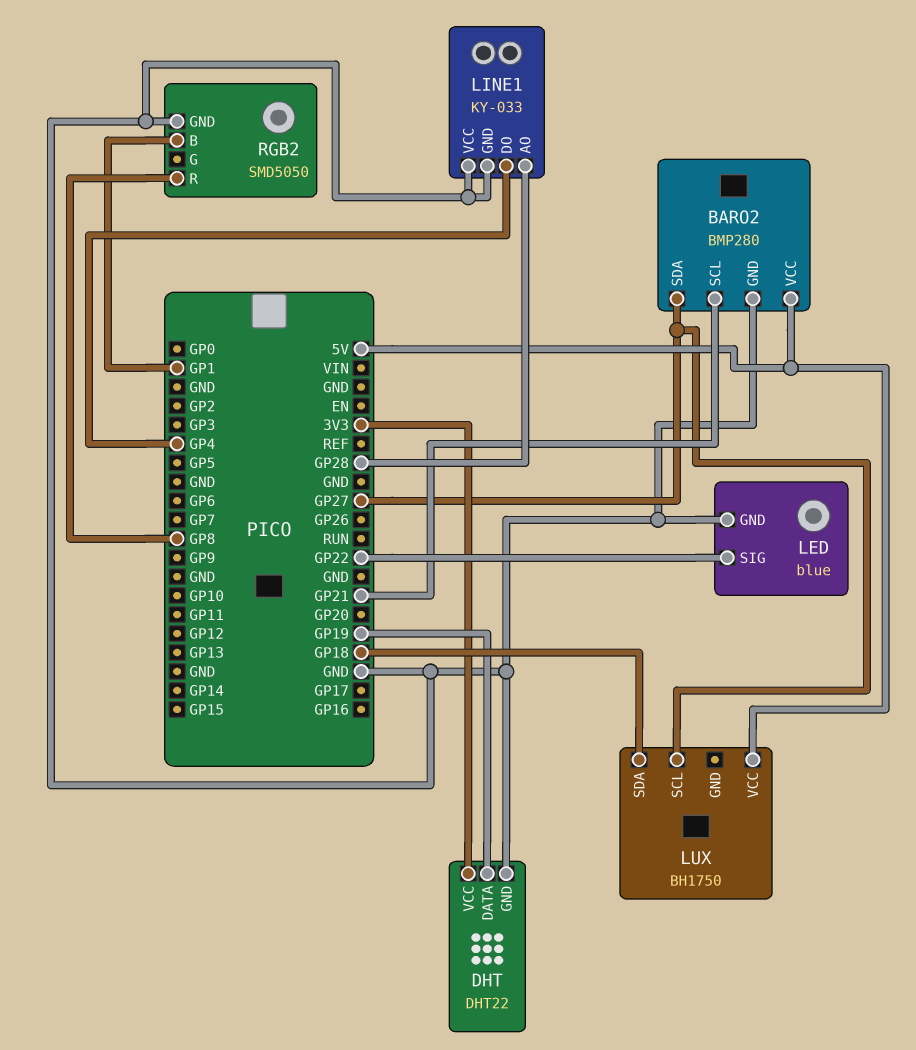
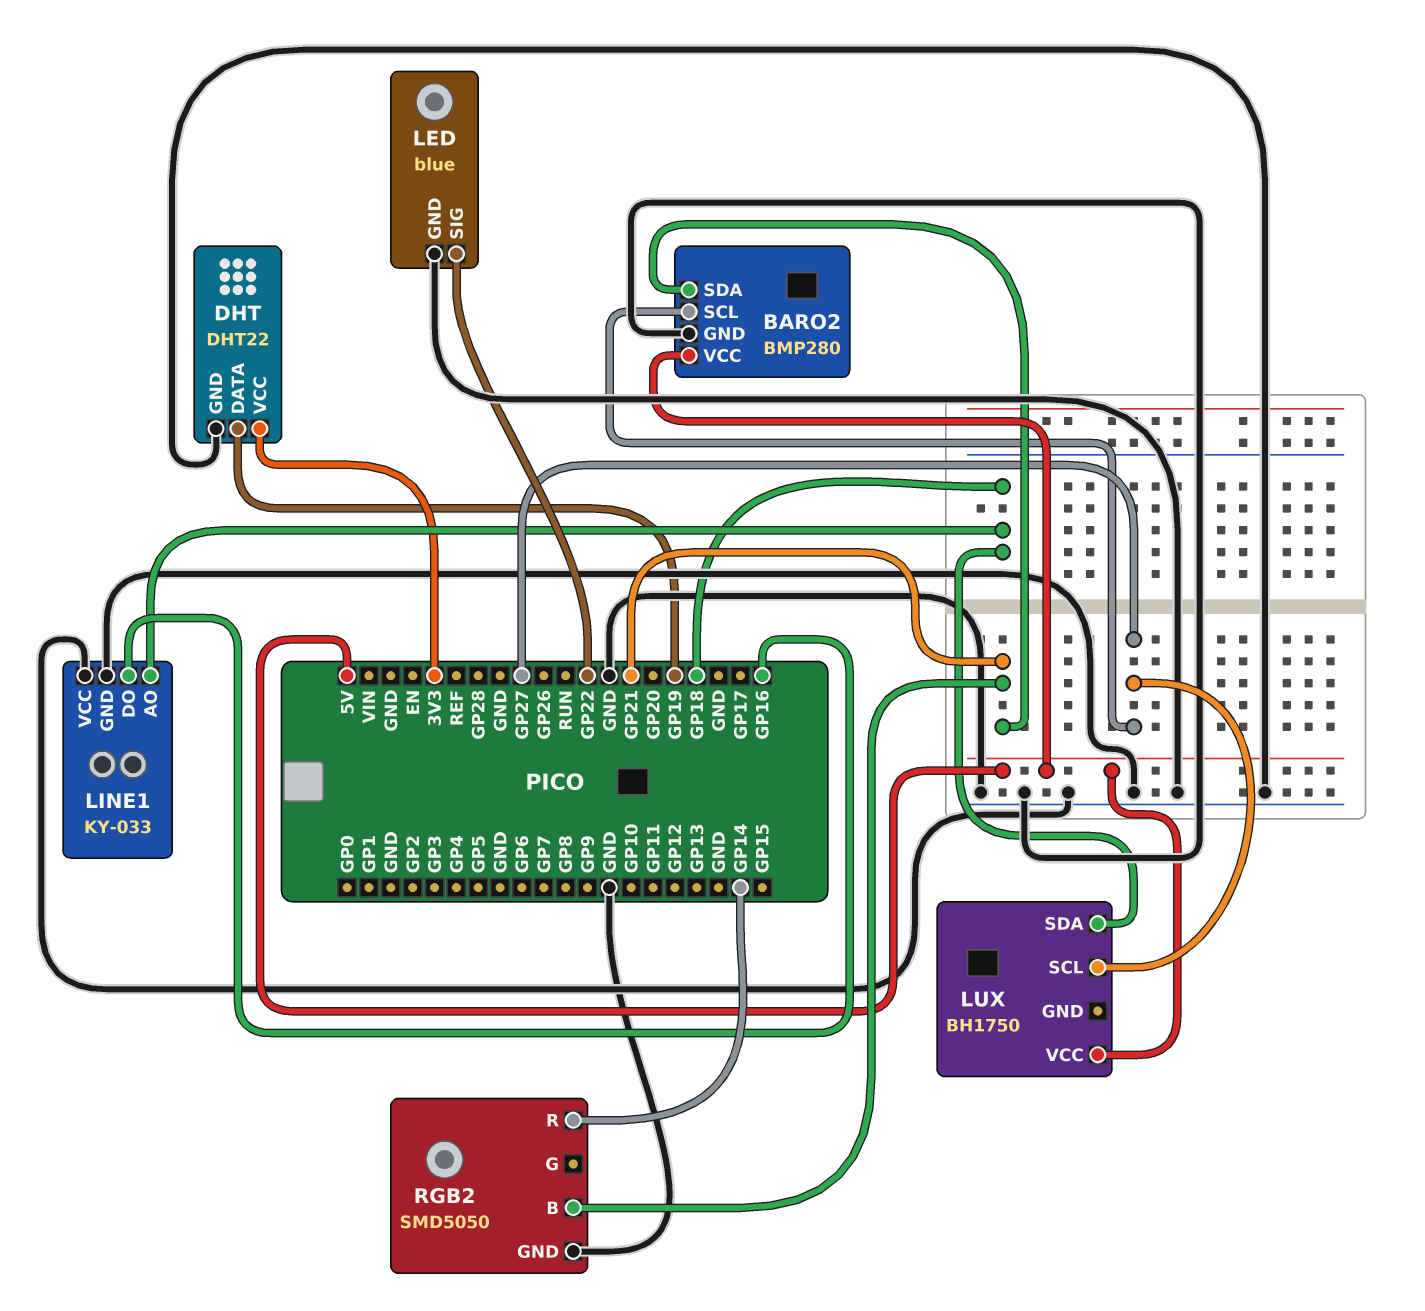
BARO2 pin SCL: GP21 -> GP27
BARO2 pin SDA: GP27 -> GP21
LINE1 pin AO: GP28 -> GP18
LINE1 pin DO: GP4 -> GP16
RGB2 pin B: GP1 -> GP21
RGB2 pin R: GP8 -> GP14

